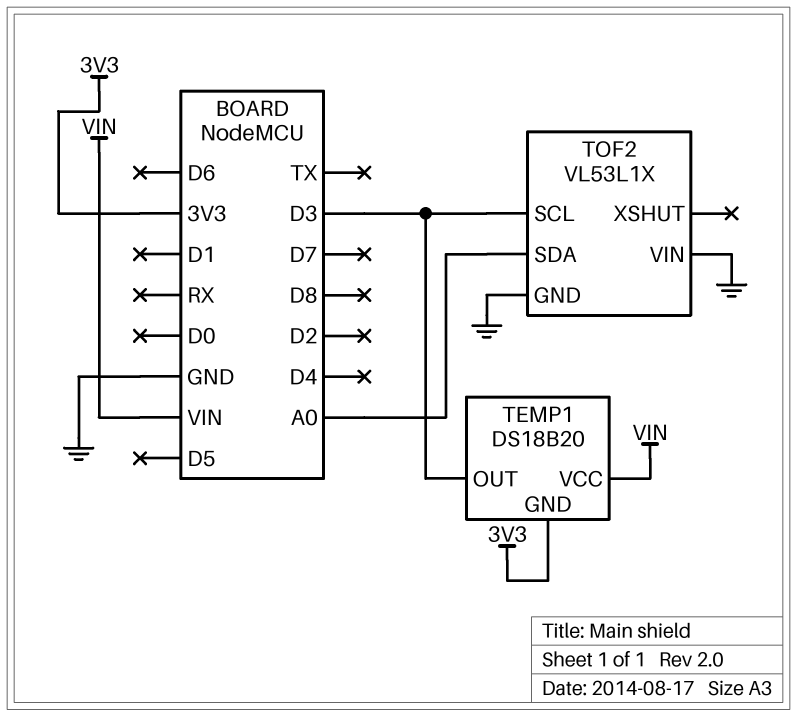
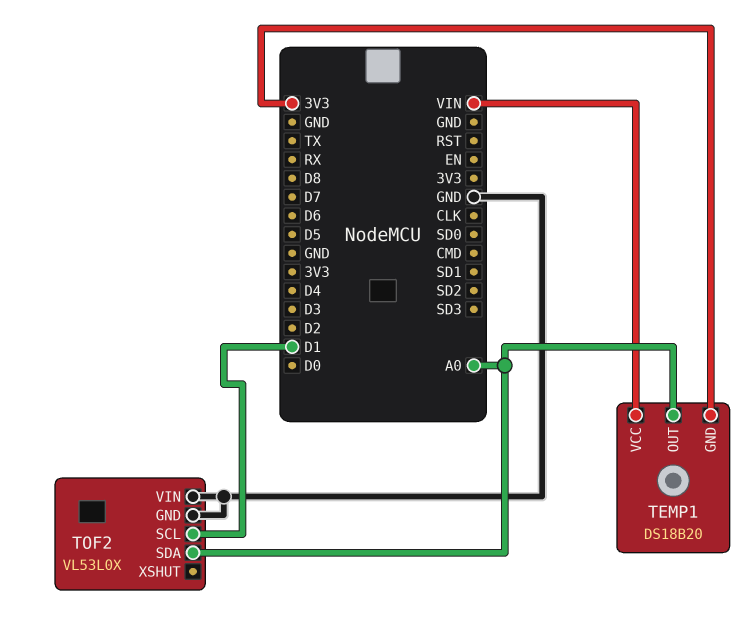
TEMP1 pin OUT: D3 -> A0
TOF2: VL53L1X -> VL53L0X
TOF2 pin SCL: D3 -> D1

